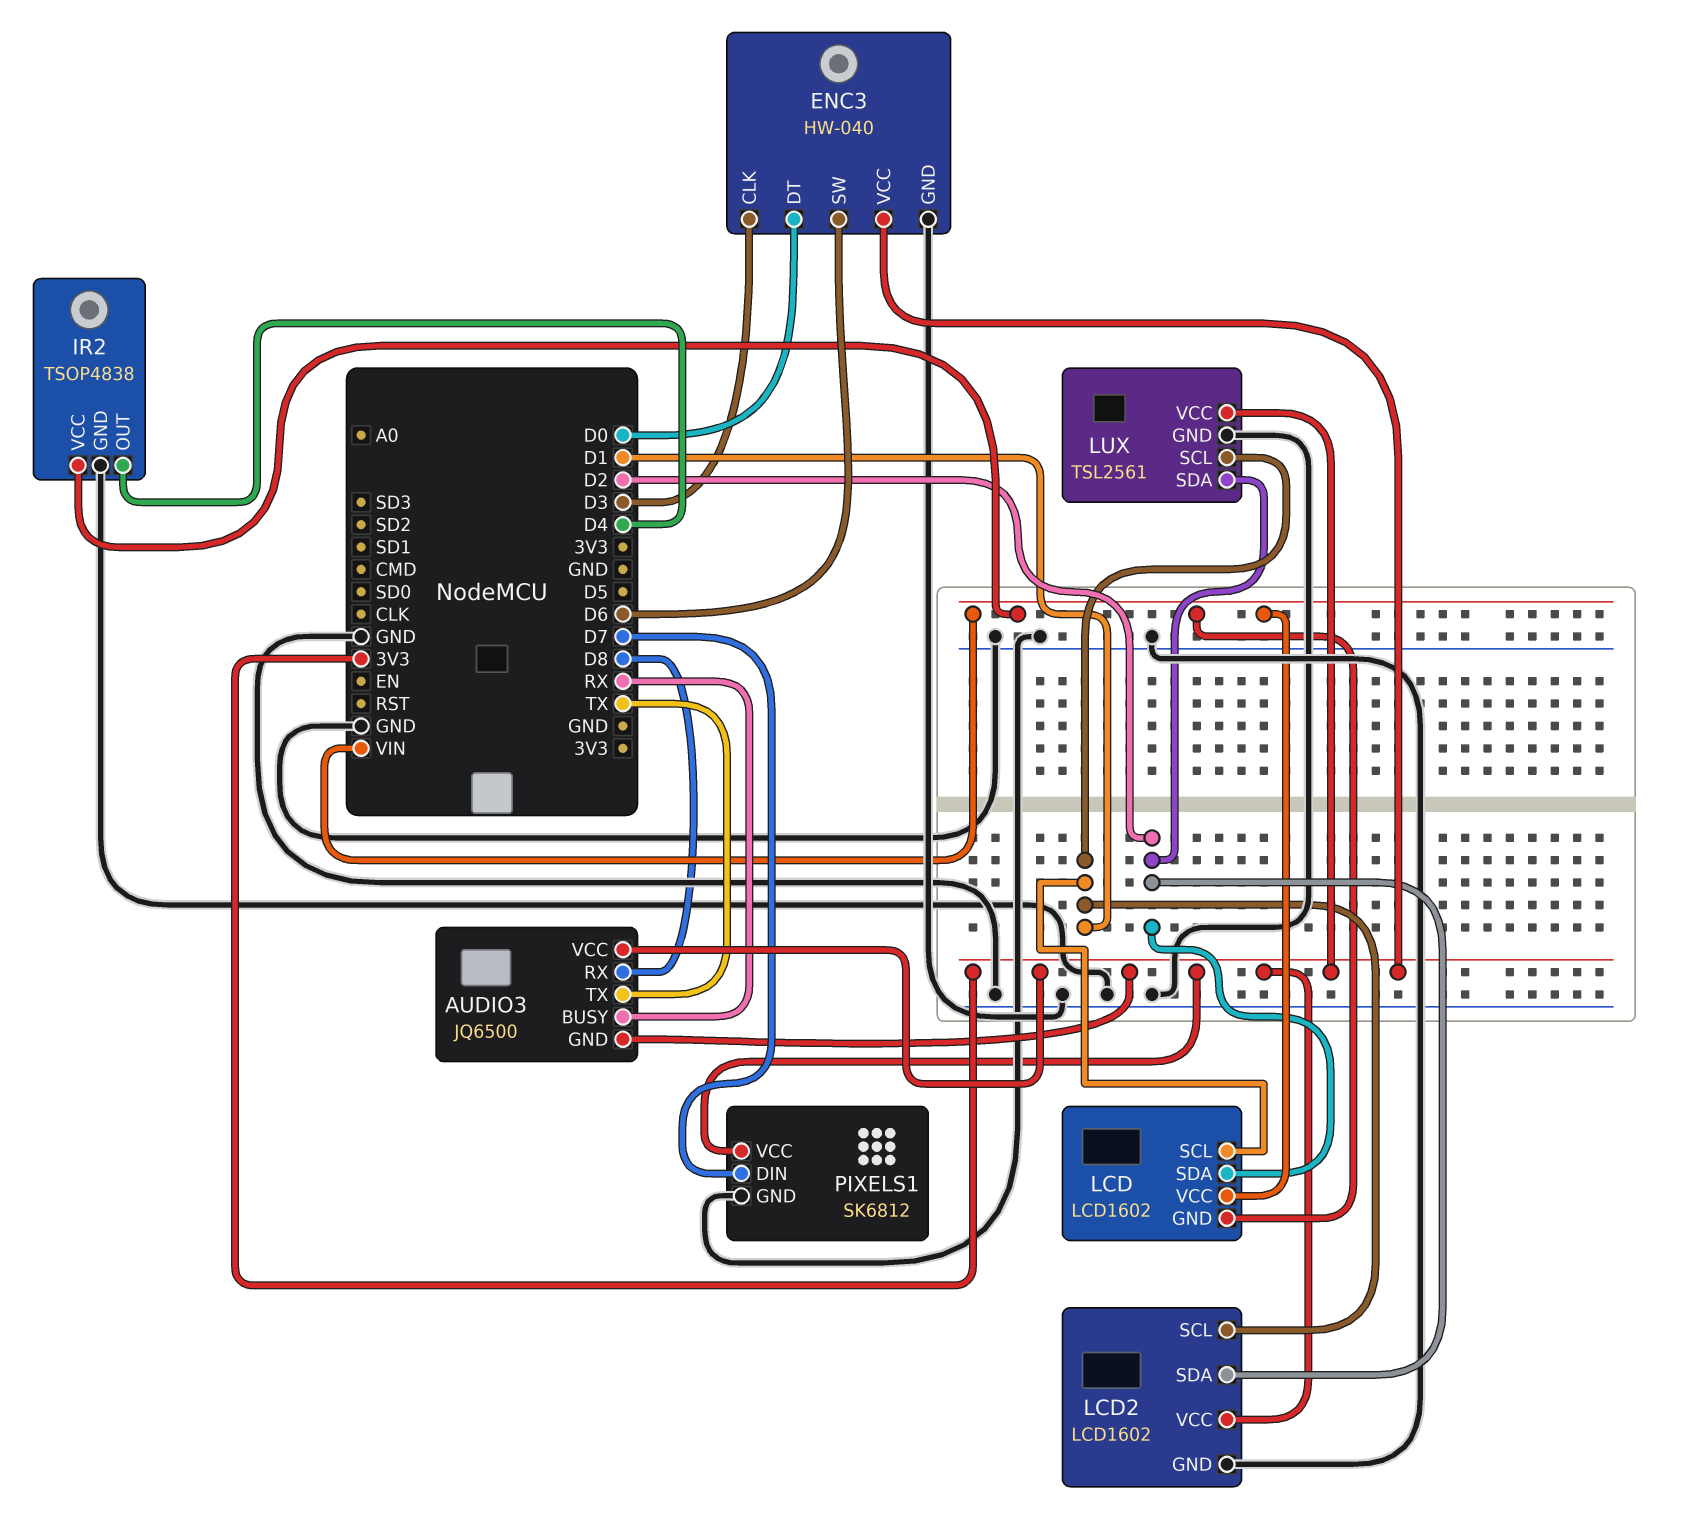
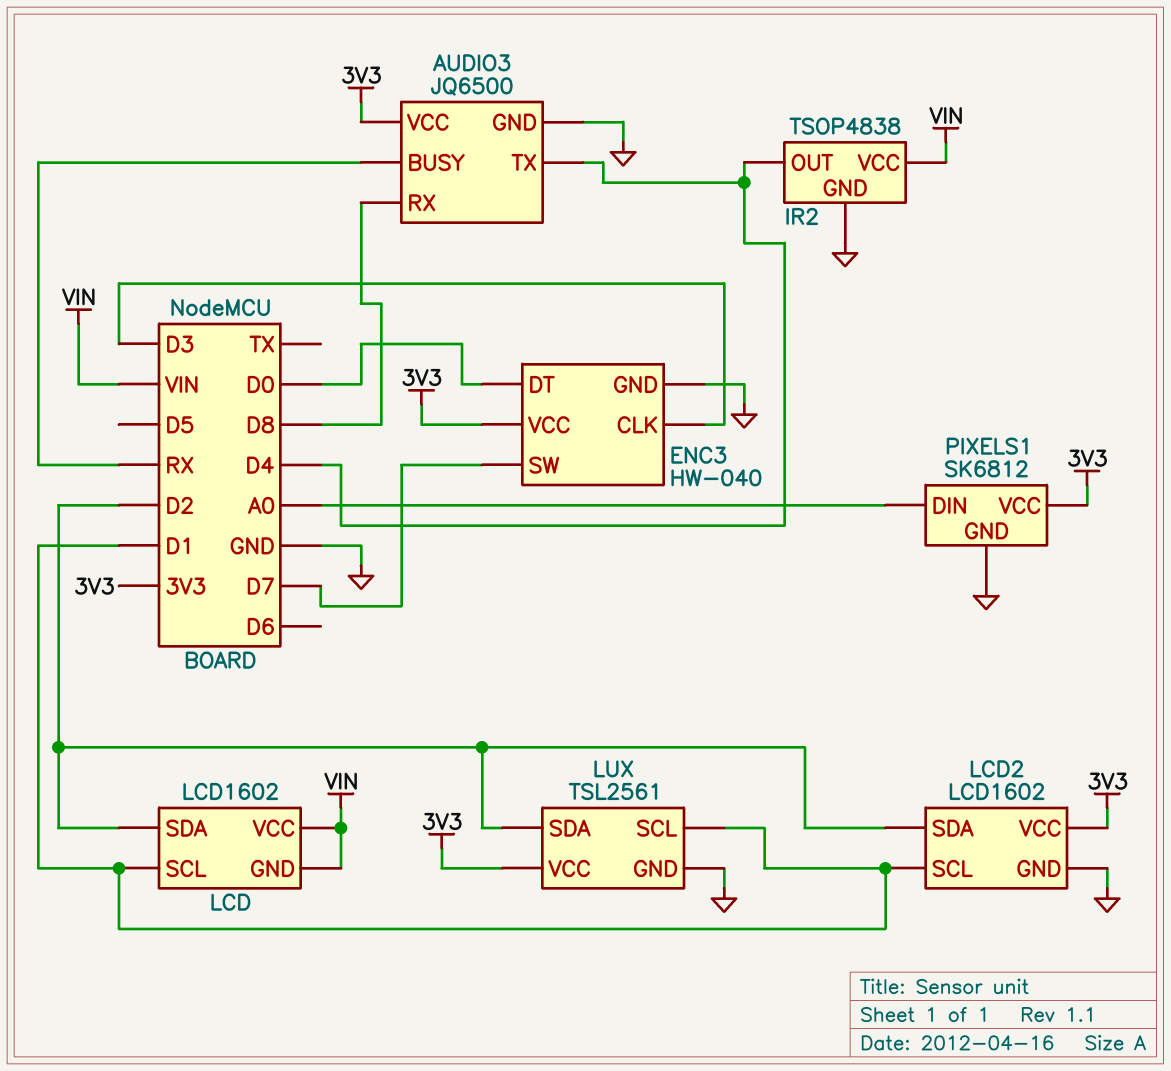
AUDIO3 pin GND: 3V3 -> GND
AUDIO3 pin TX: TX -> D4
ENC3 pin SW: D6 -> D7
PIXELS1 pin DIN: D7 -> A0

